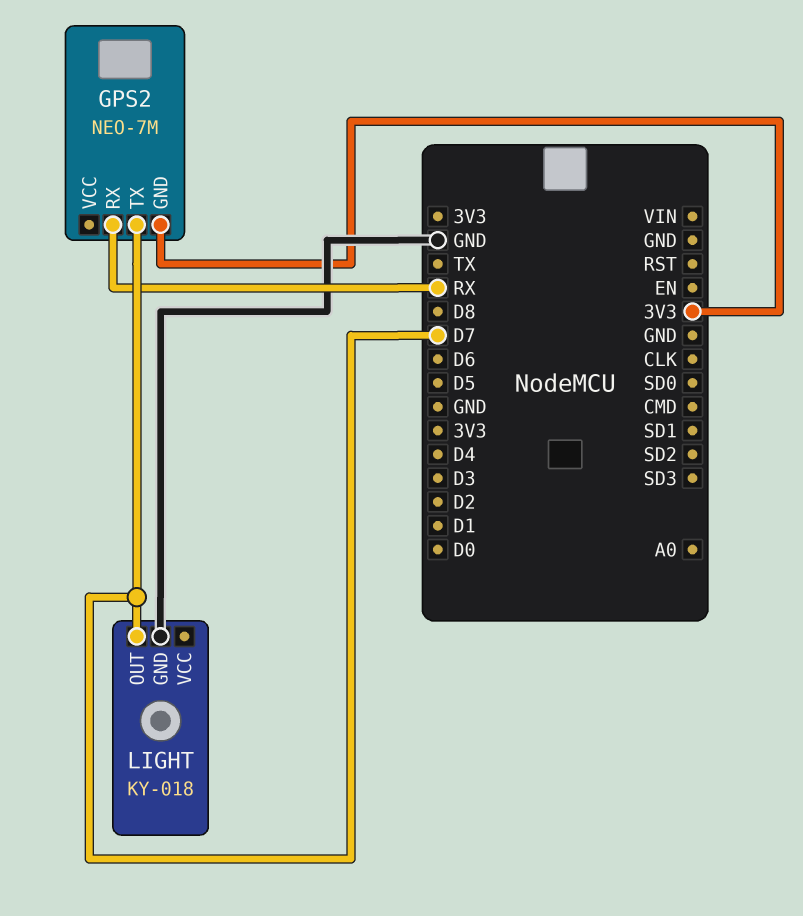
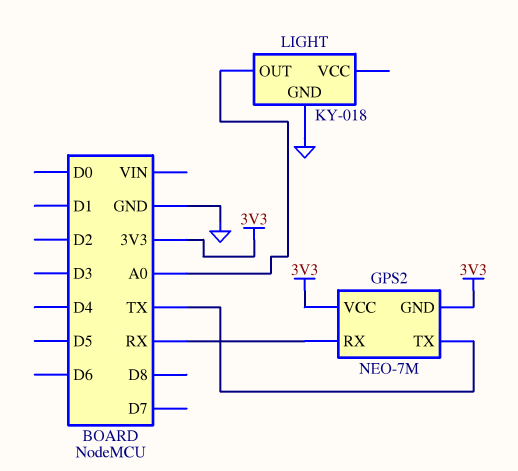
GPS2 pin TX: D7 -> TX
GPS2 pin VCC: none -> 3V3
LIGHT pin OUT: D7 -> A0

